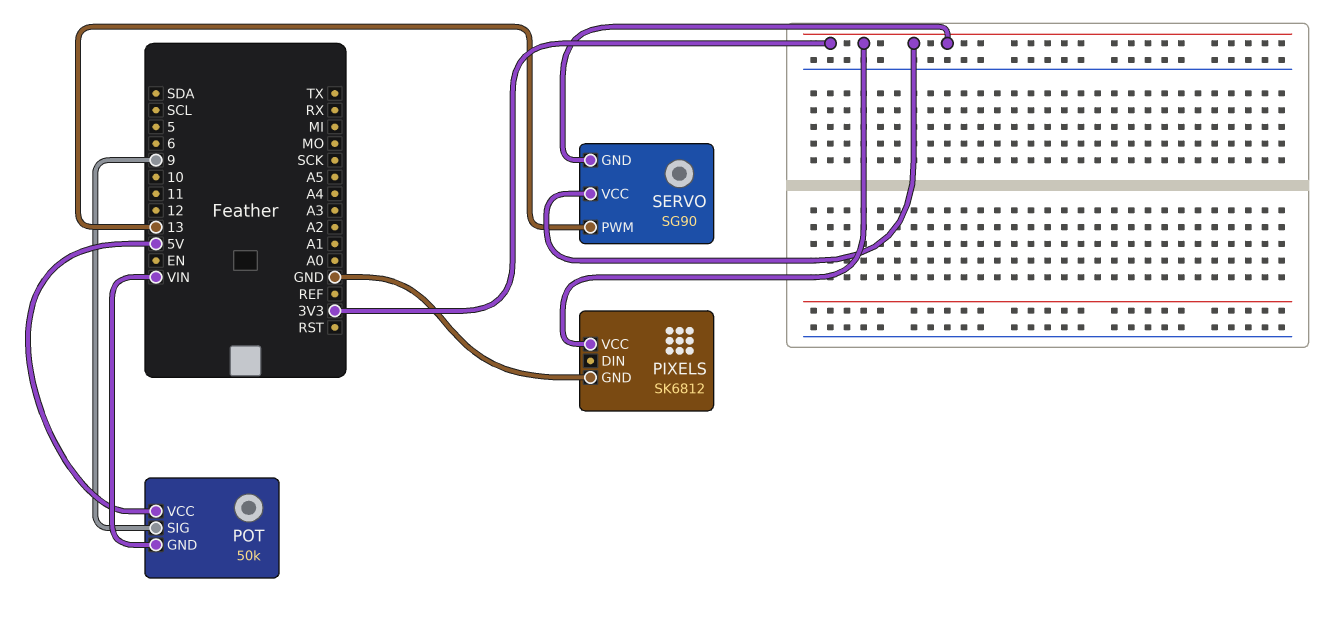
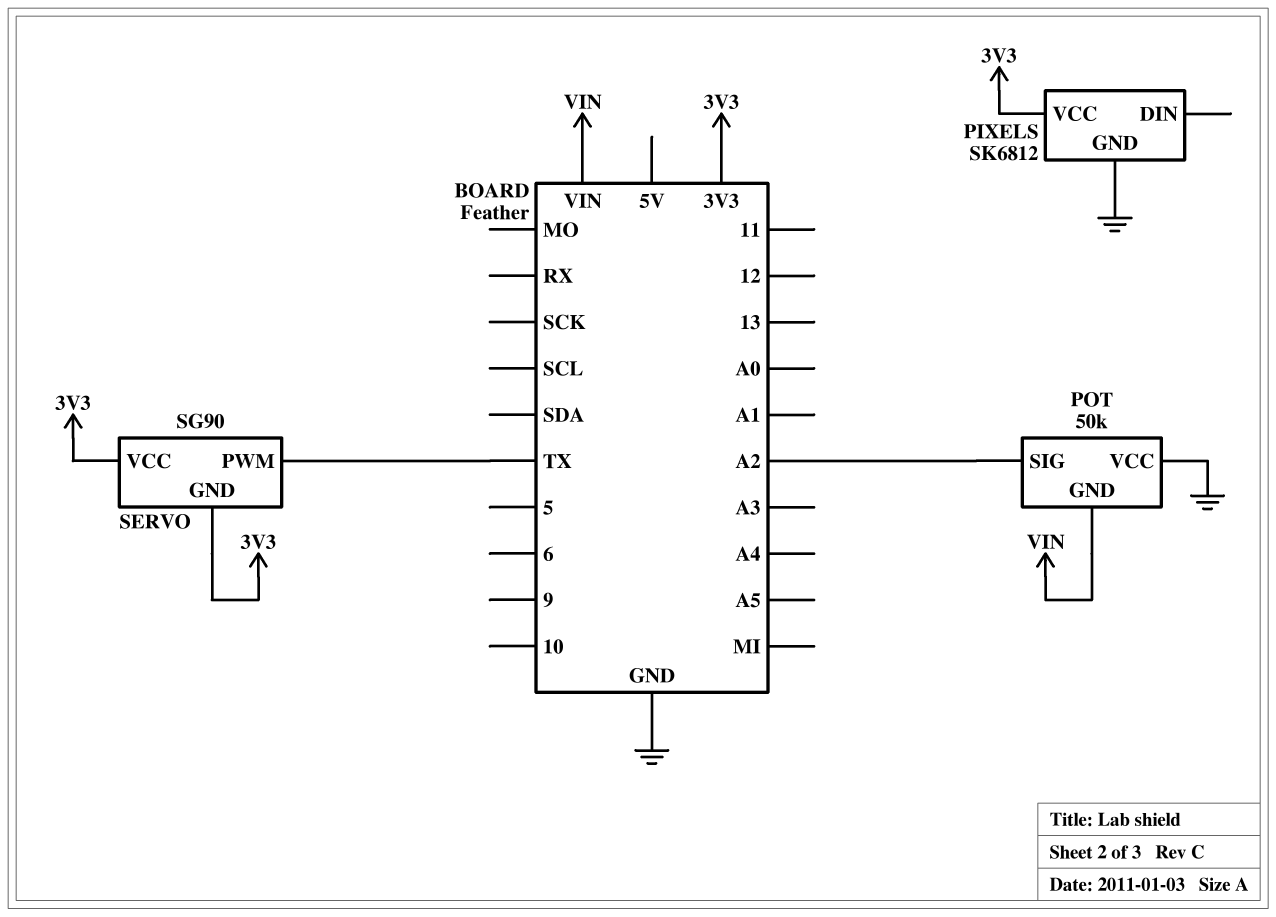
POT pin SIG: 9 -> A2
POT pin VCC: 5V -> GND
SERVO pin PWM: 13 -> TX

